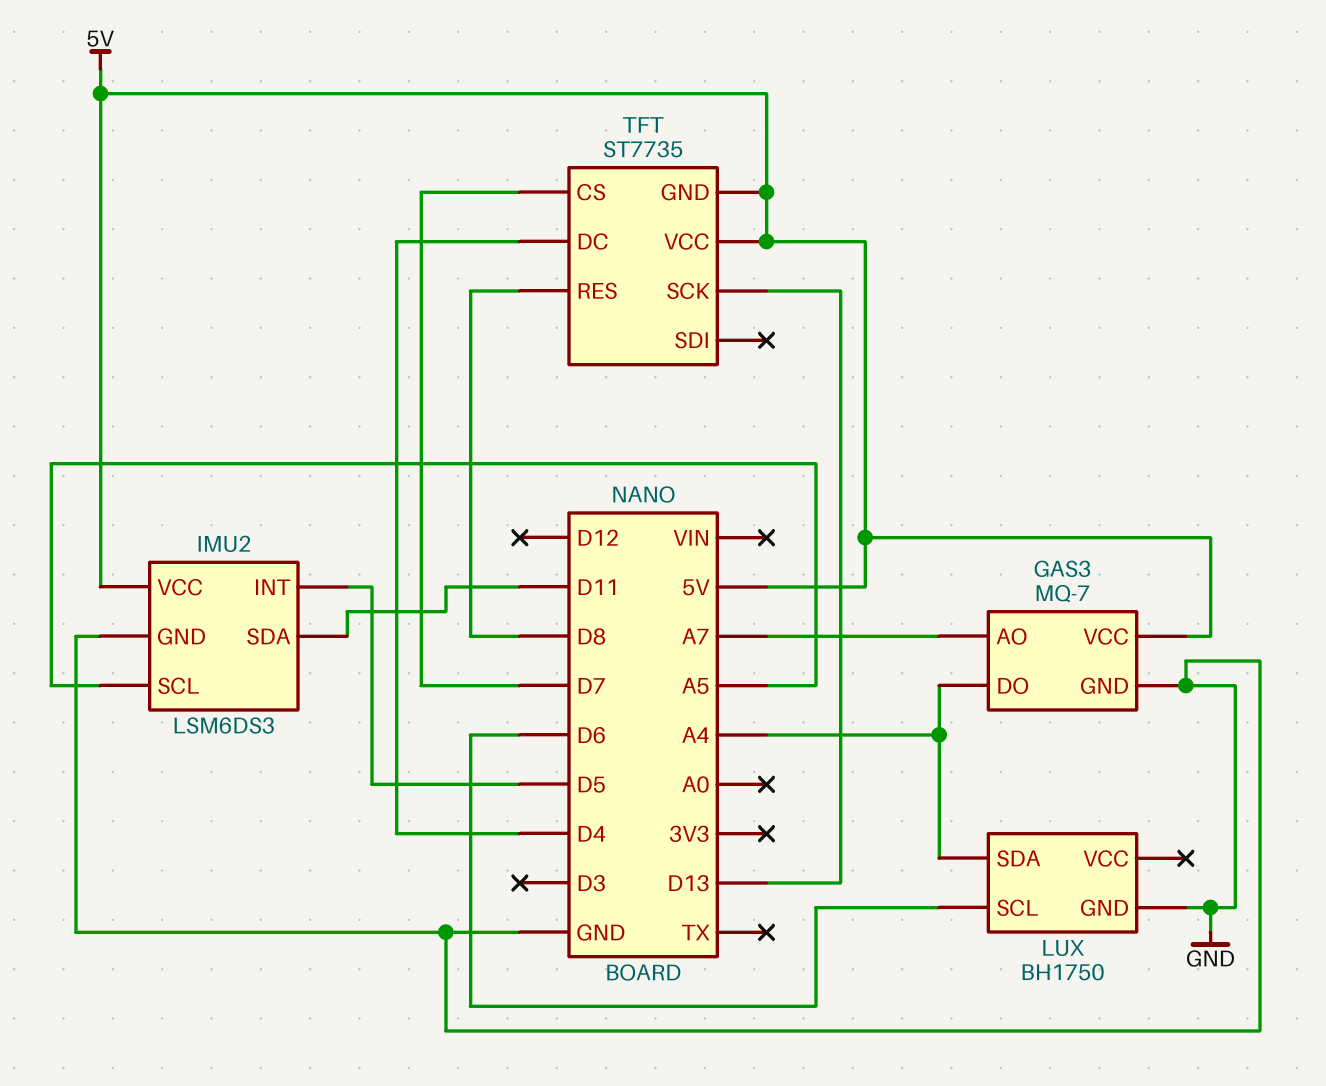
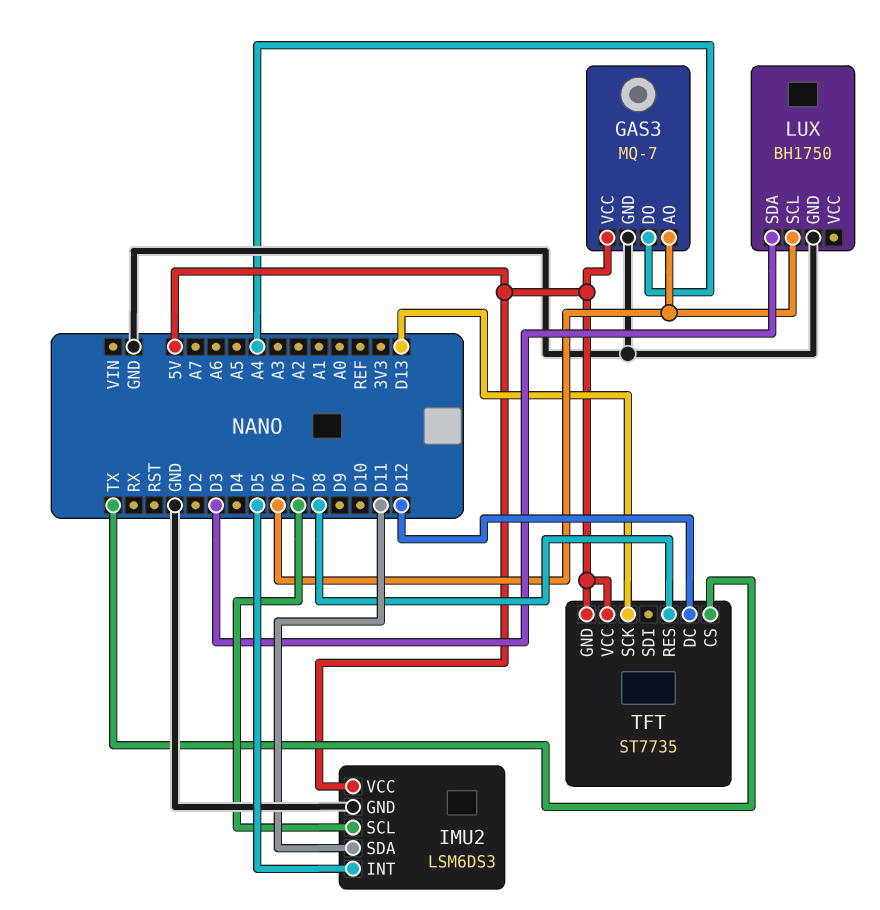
GAS3 pin AO: A7 -> D6
IMU2 pin SCL: A5 -> D7
LUX pin SDA: A4 -> D3
TFT pin CS: D7 -> TX
TFT pin DC: D4 -> D12

